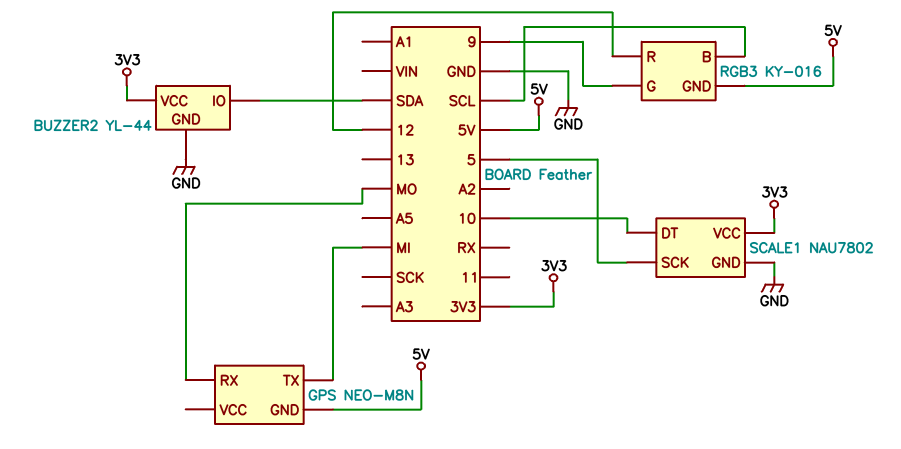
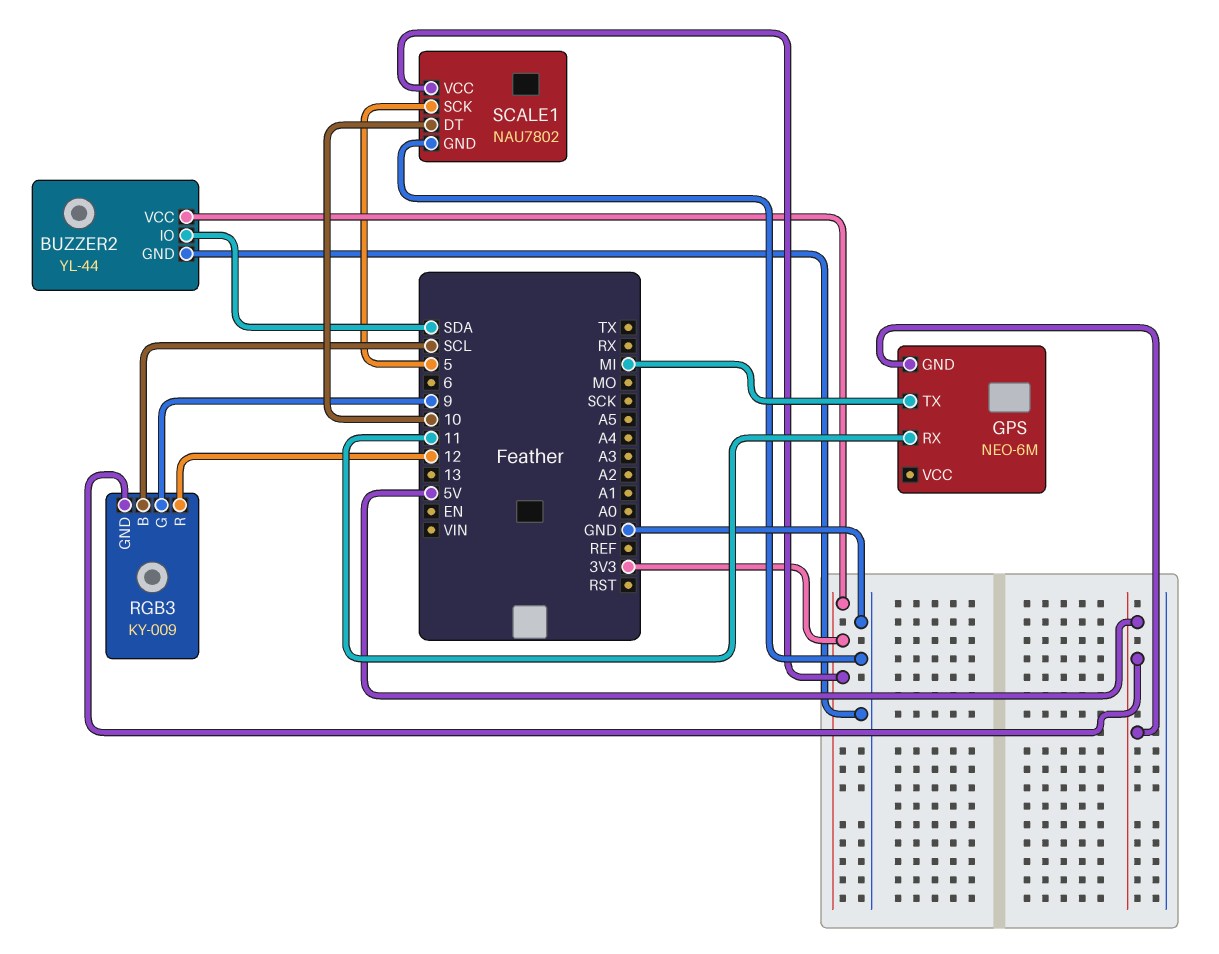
GPS: NEO-M8N -> NEO-6M
GPS pin RX: MO -> 11
RGB3: KY-016 -> KY-009

